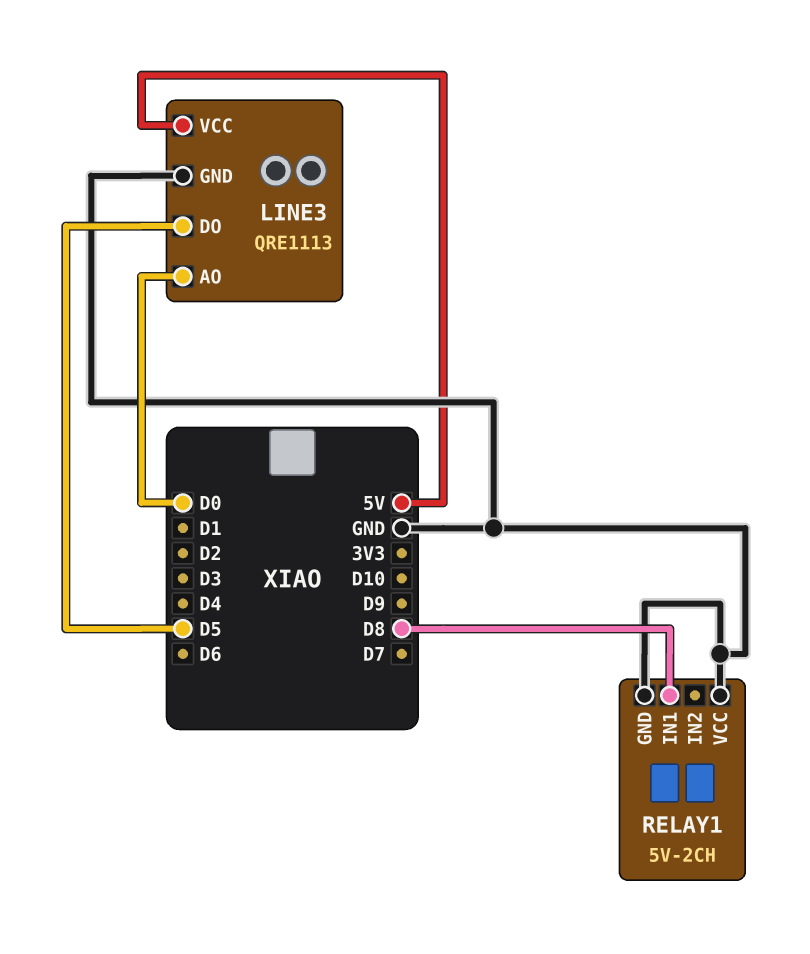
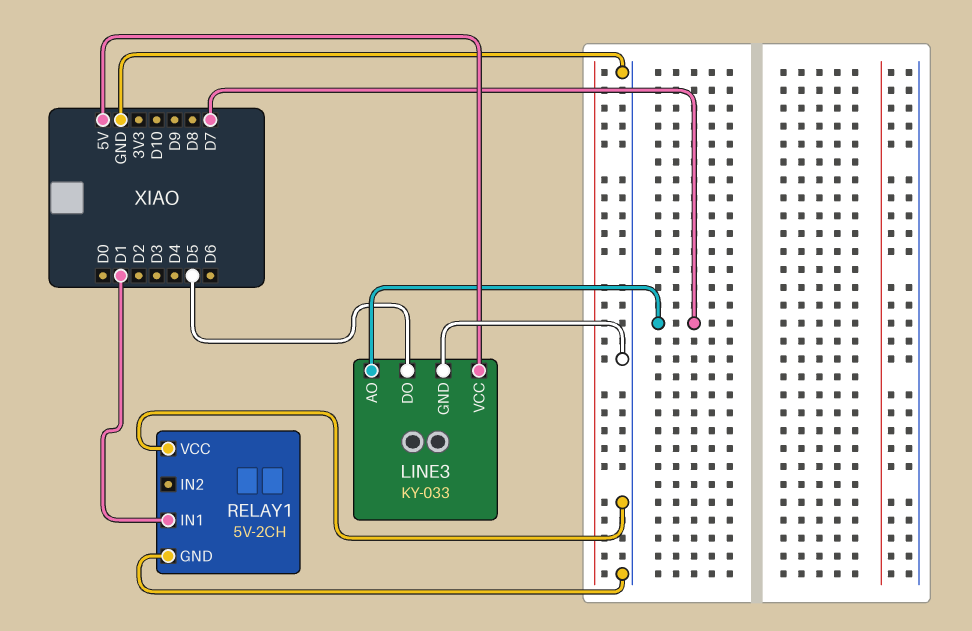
LINE3: QRE1113 -> KY-033
LINE3 pin AO: D0 -> D7
RELAY1 pin IN1: D8 -> D1

